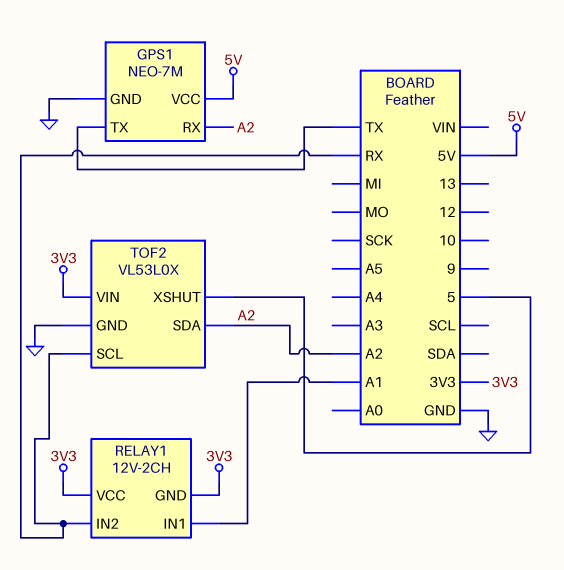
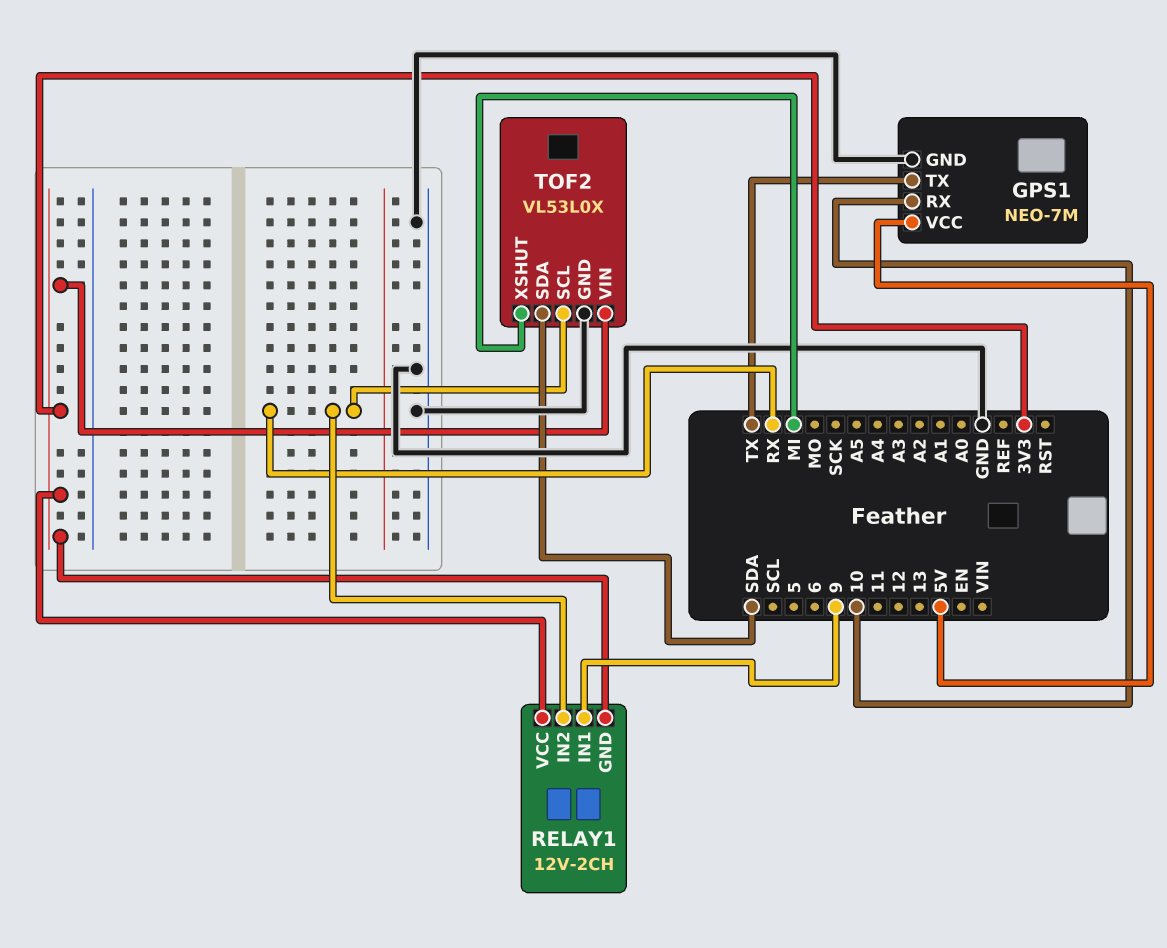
GPS1 pin RX: A2 -> 10
RELAY1 pin IN1: A1 -> 9
TOF2 pin SDA: A2 -> SDA
TOF2 pin XSHUT: 5 -> MI

